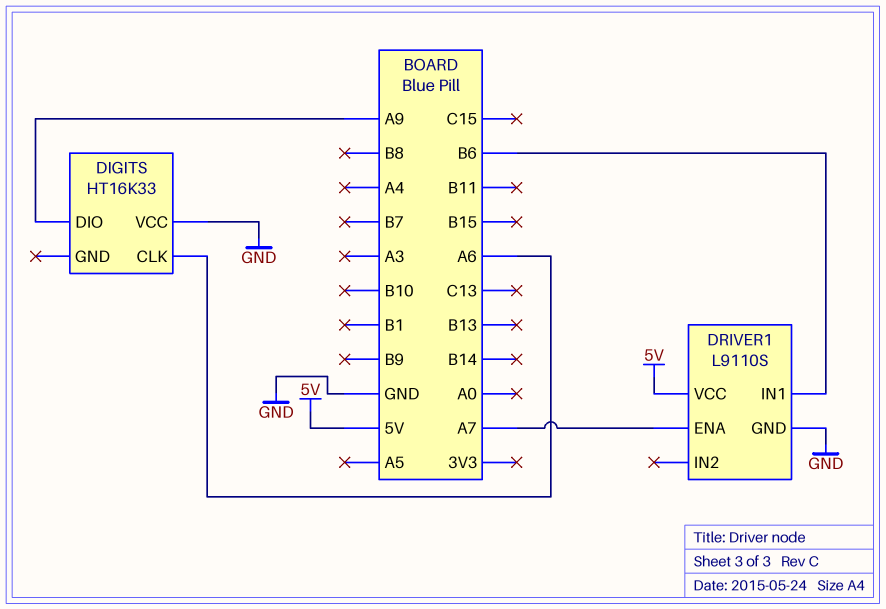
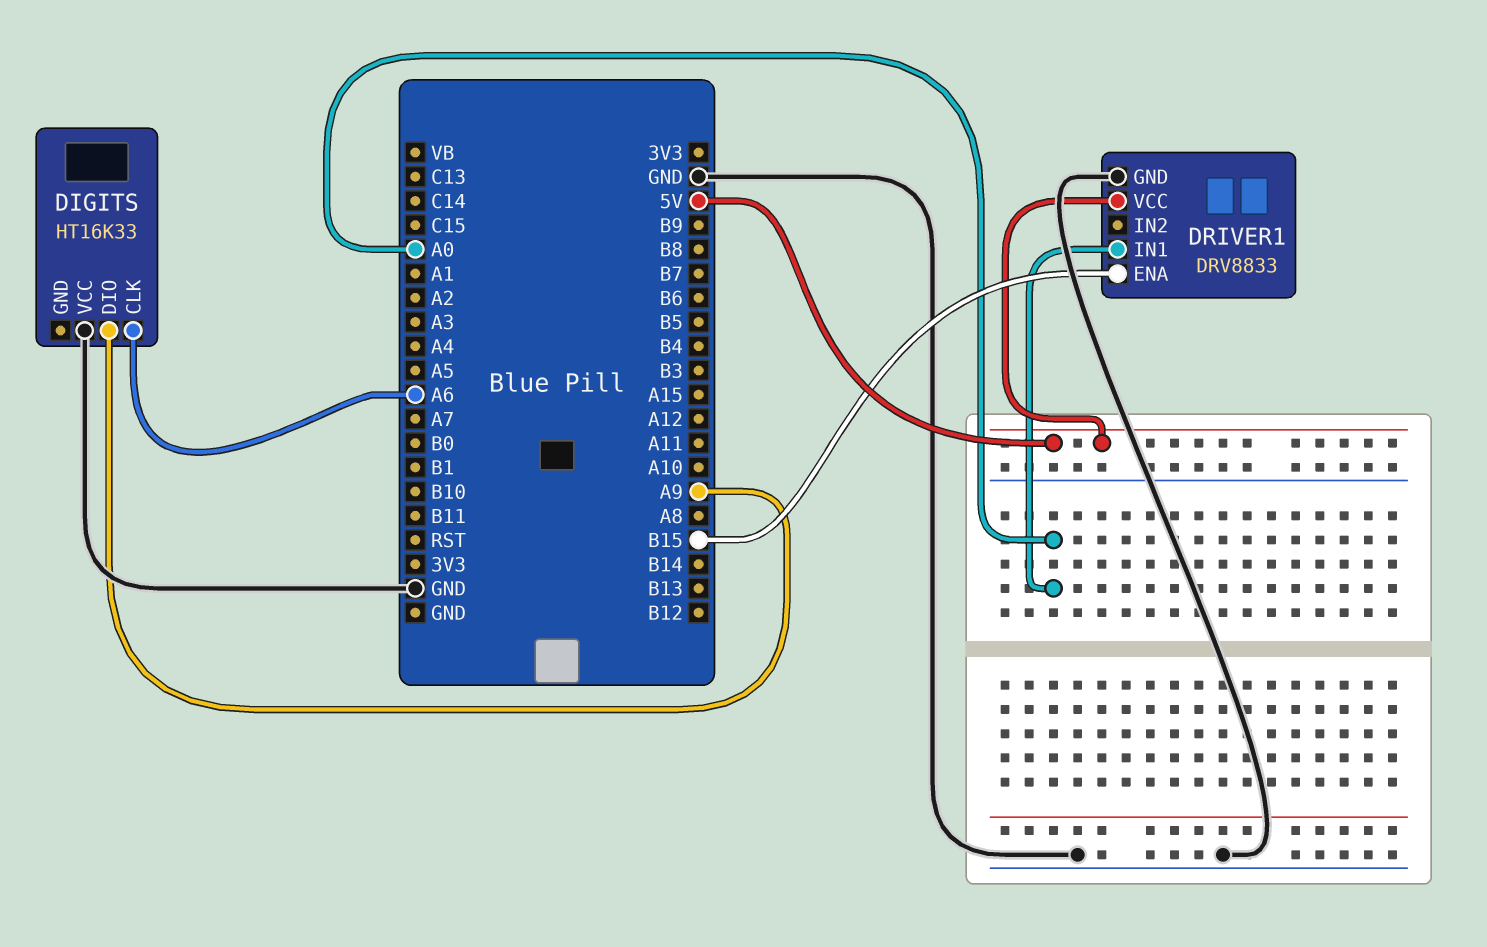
DRIVER1: L9110S -> DRV8833
DRIVER1 pin ENA: A7 -> B15
DRIVER1 pin IN1: B6 -> A0

